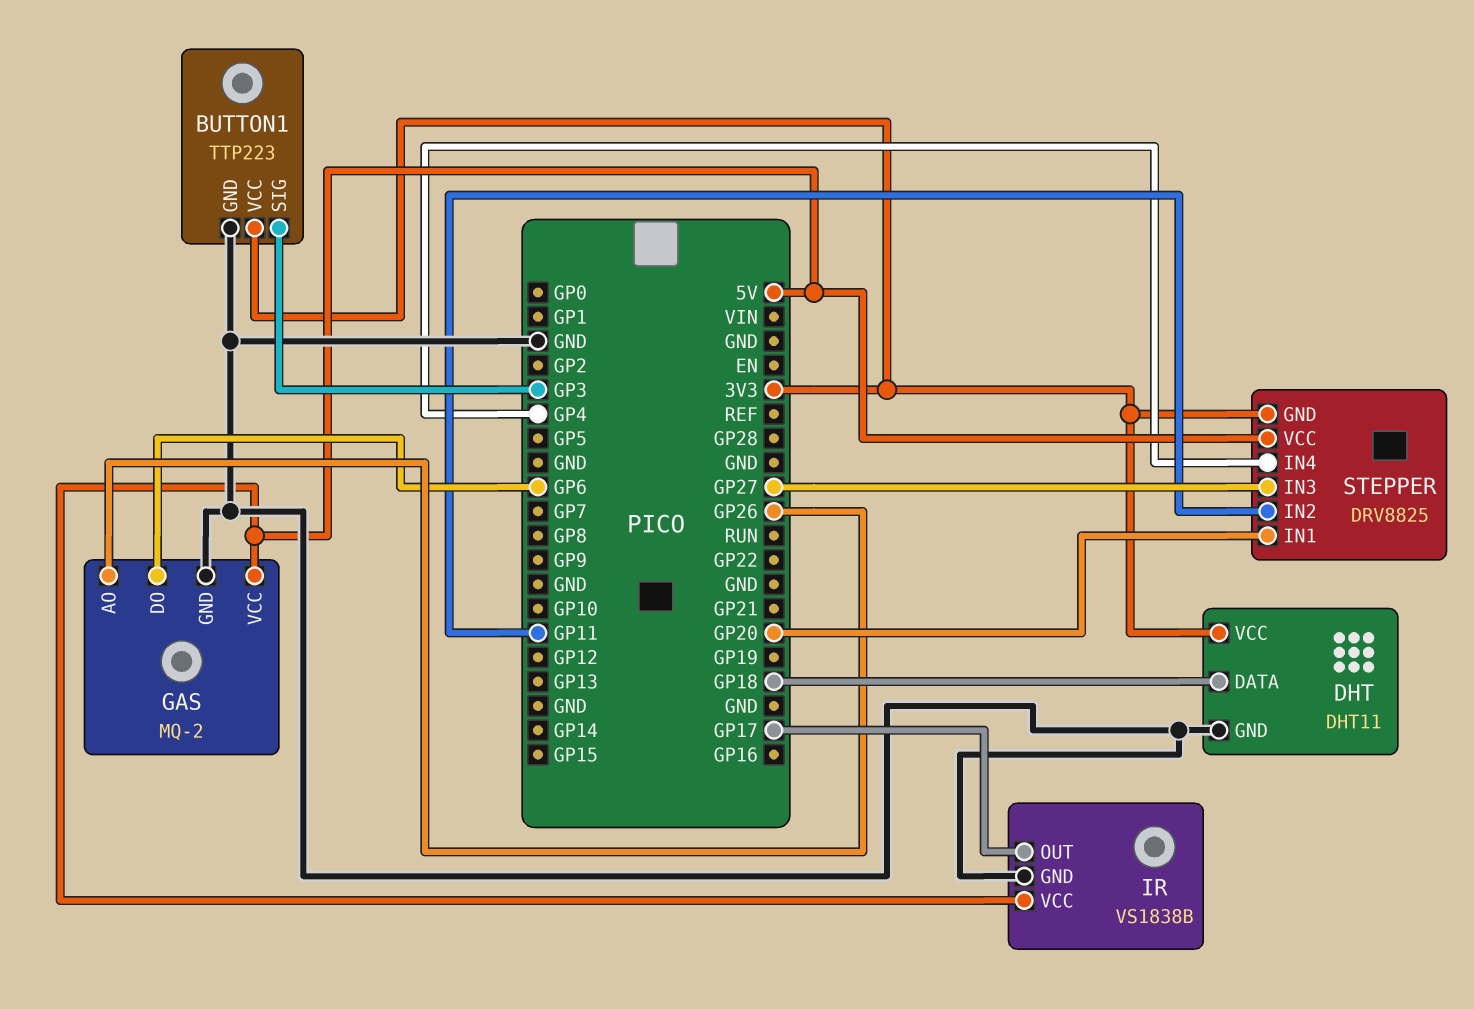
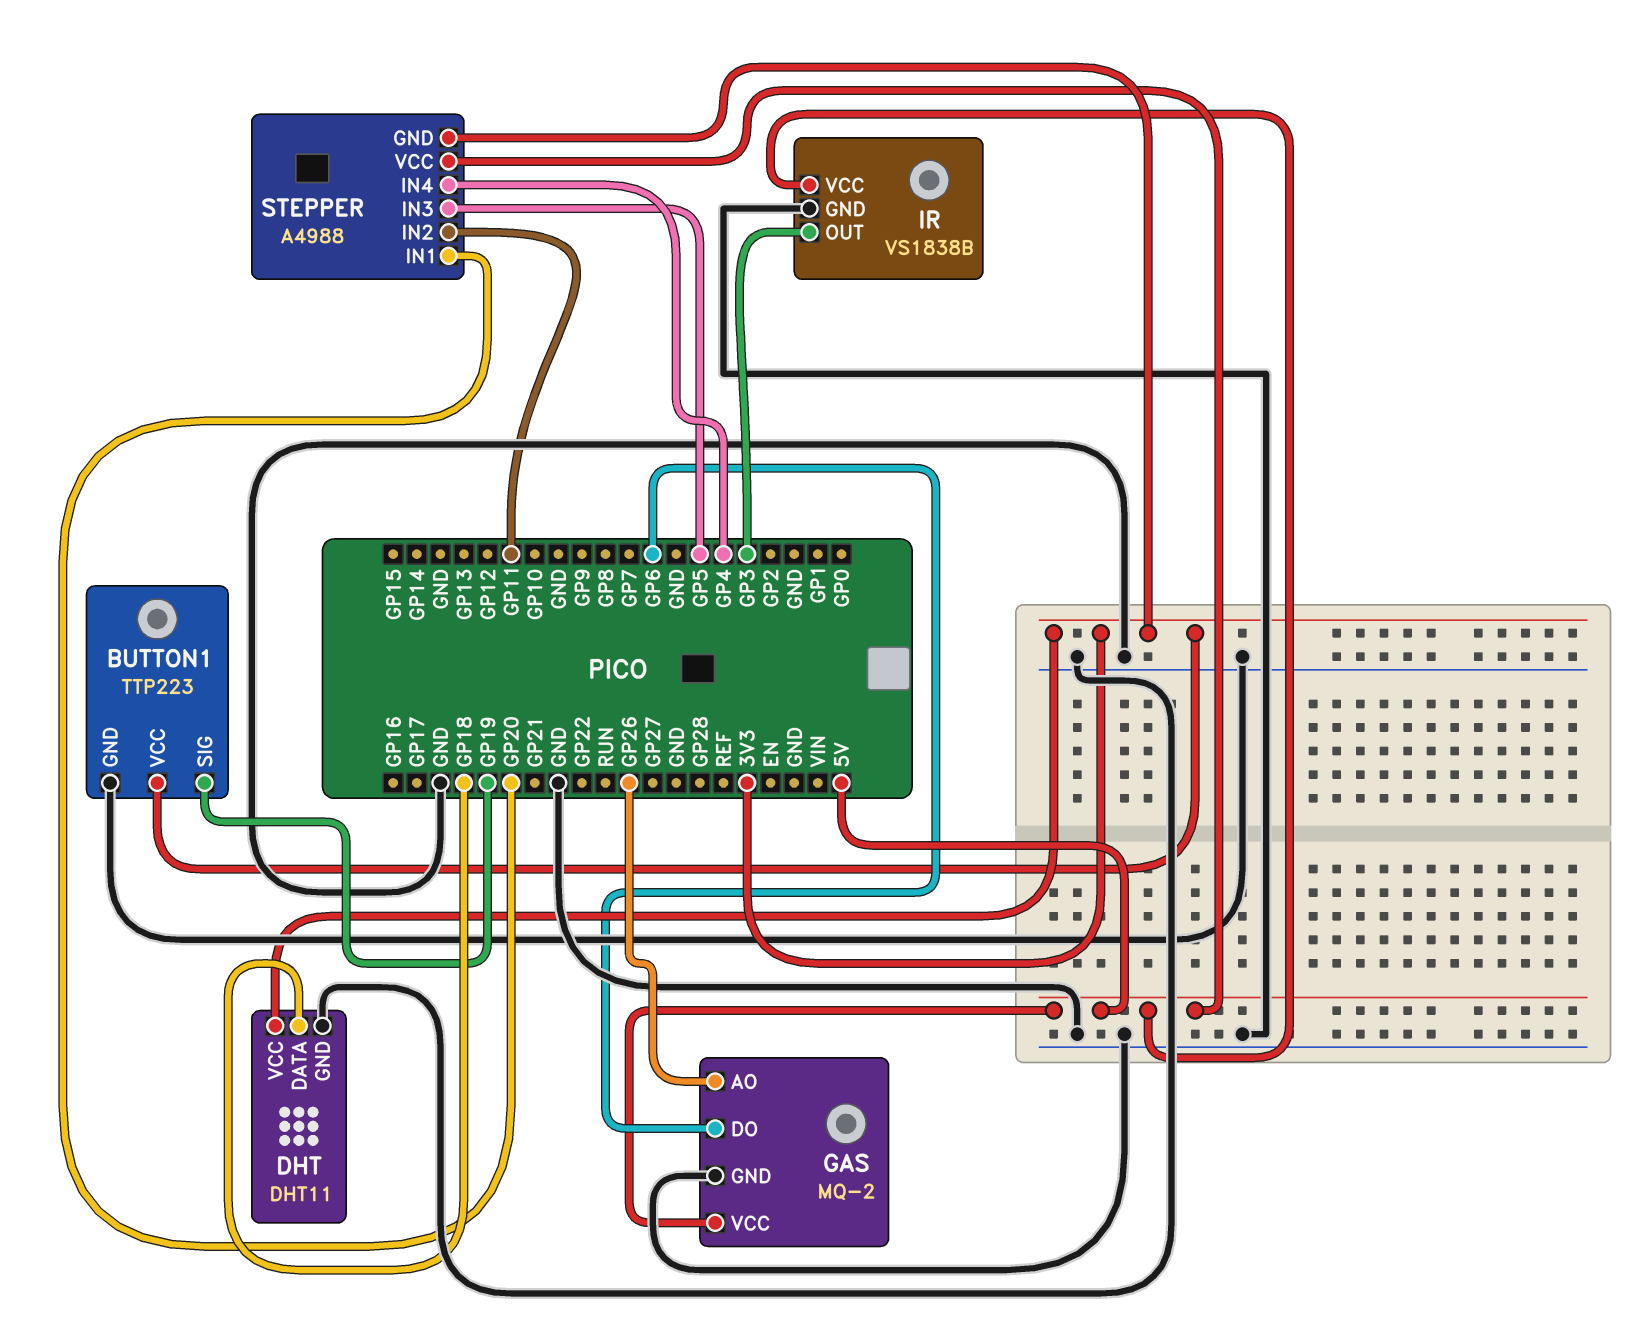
BUTTON1 pin SIG: GP3 -> GP19
IR pin OUT: GP17 -> GP3
STEPPER: DRV8825 -> A4988
STEPPER pin IN3: GP27 -> GP5

